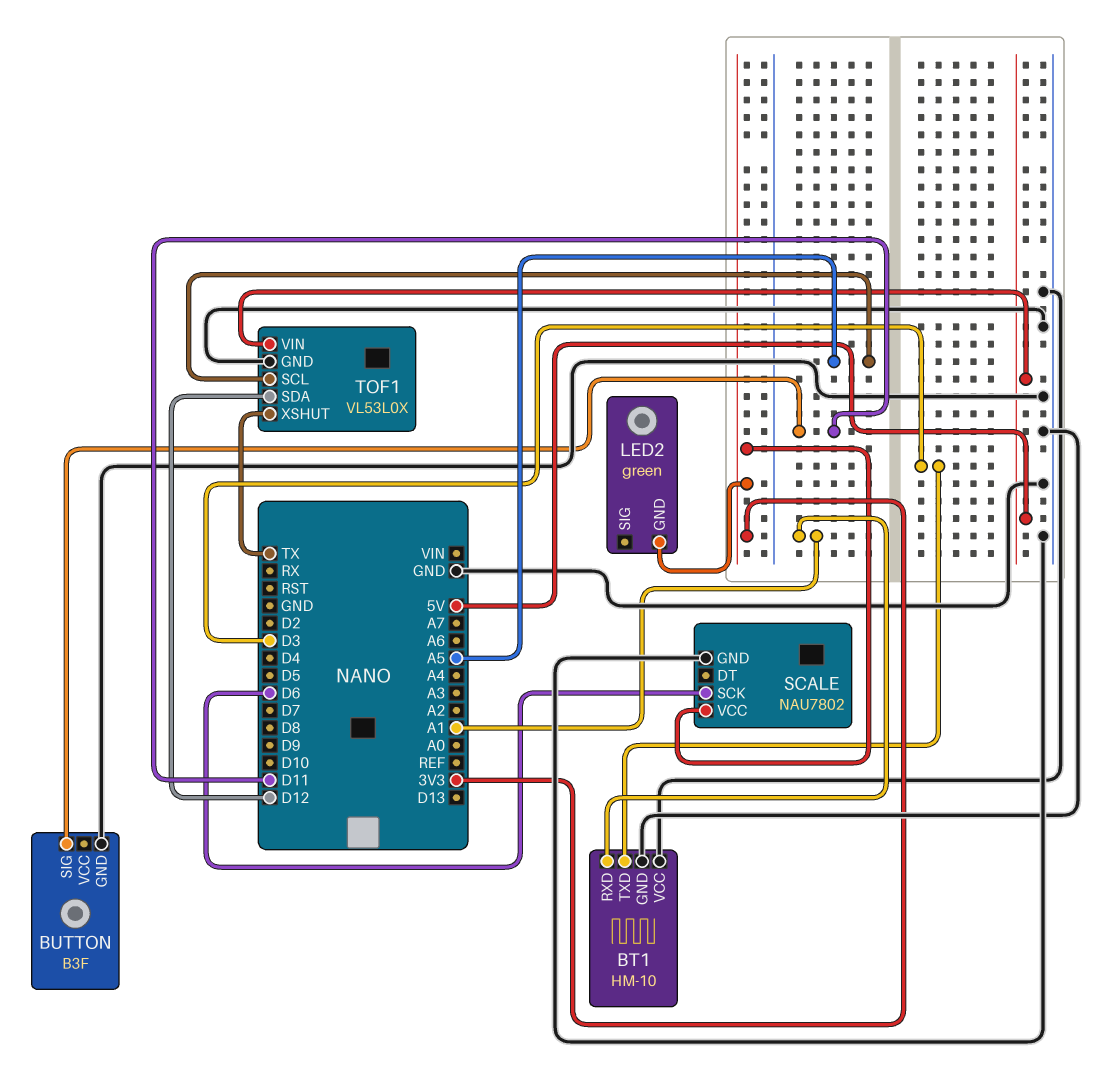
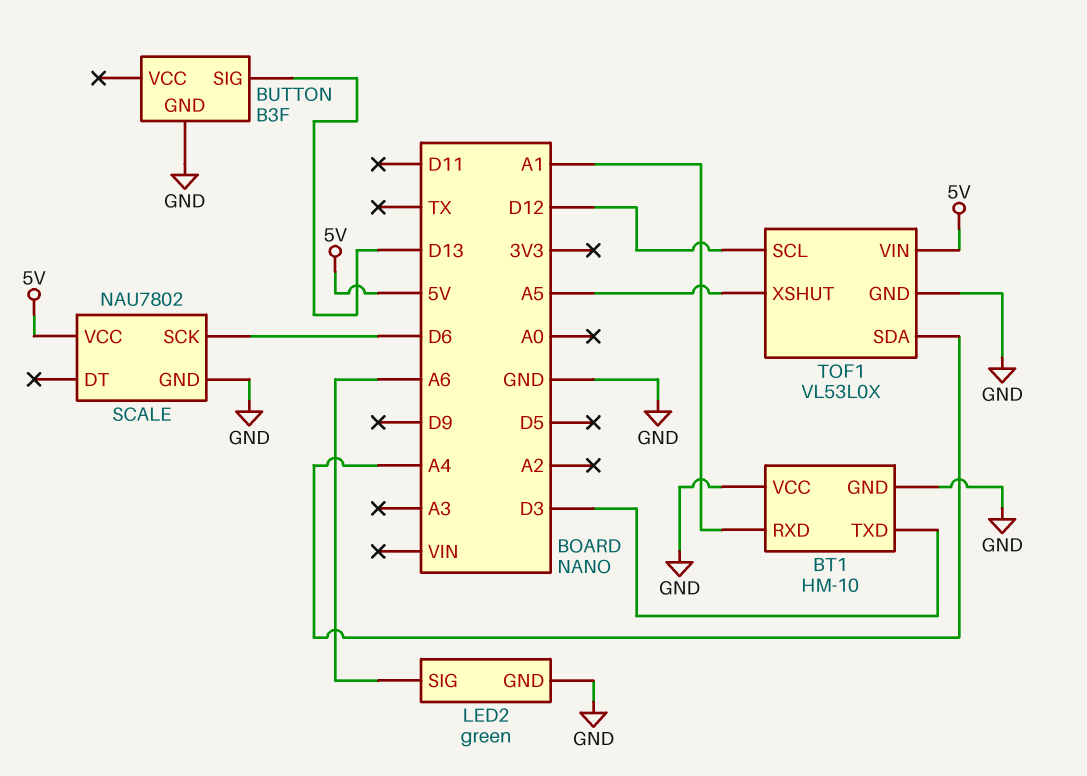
BUTTON pin SIG: D11 -> D13
LED2 pin GND: 3V3 -> GND
LED2 pin SIG: none -> A6
SCALE pin VCC: 3V3 -> 5V
TOF1 pin SCL: A5 -> D12
TOF1 pin SDA: D12 -> A4
TOF1 pin XSHUT: TX -> A5

